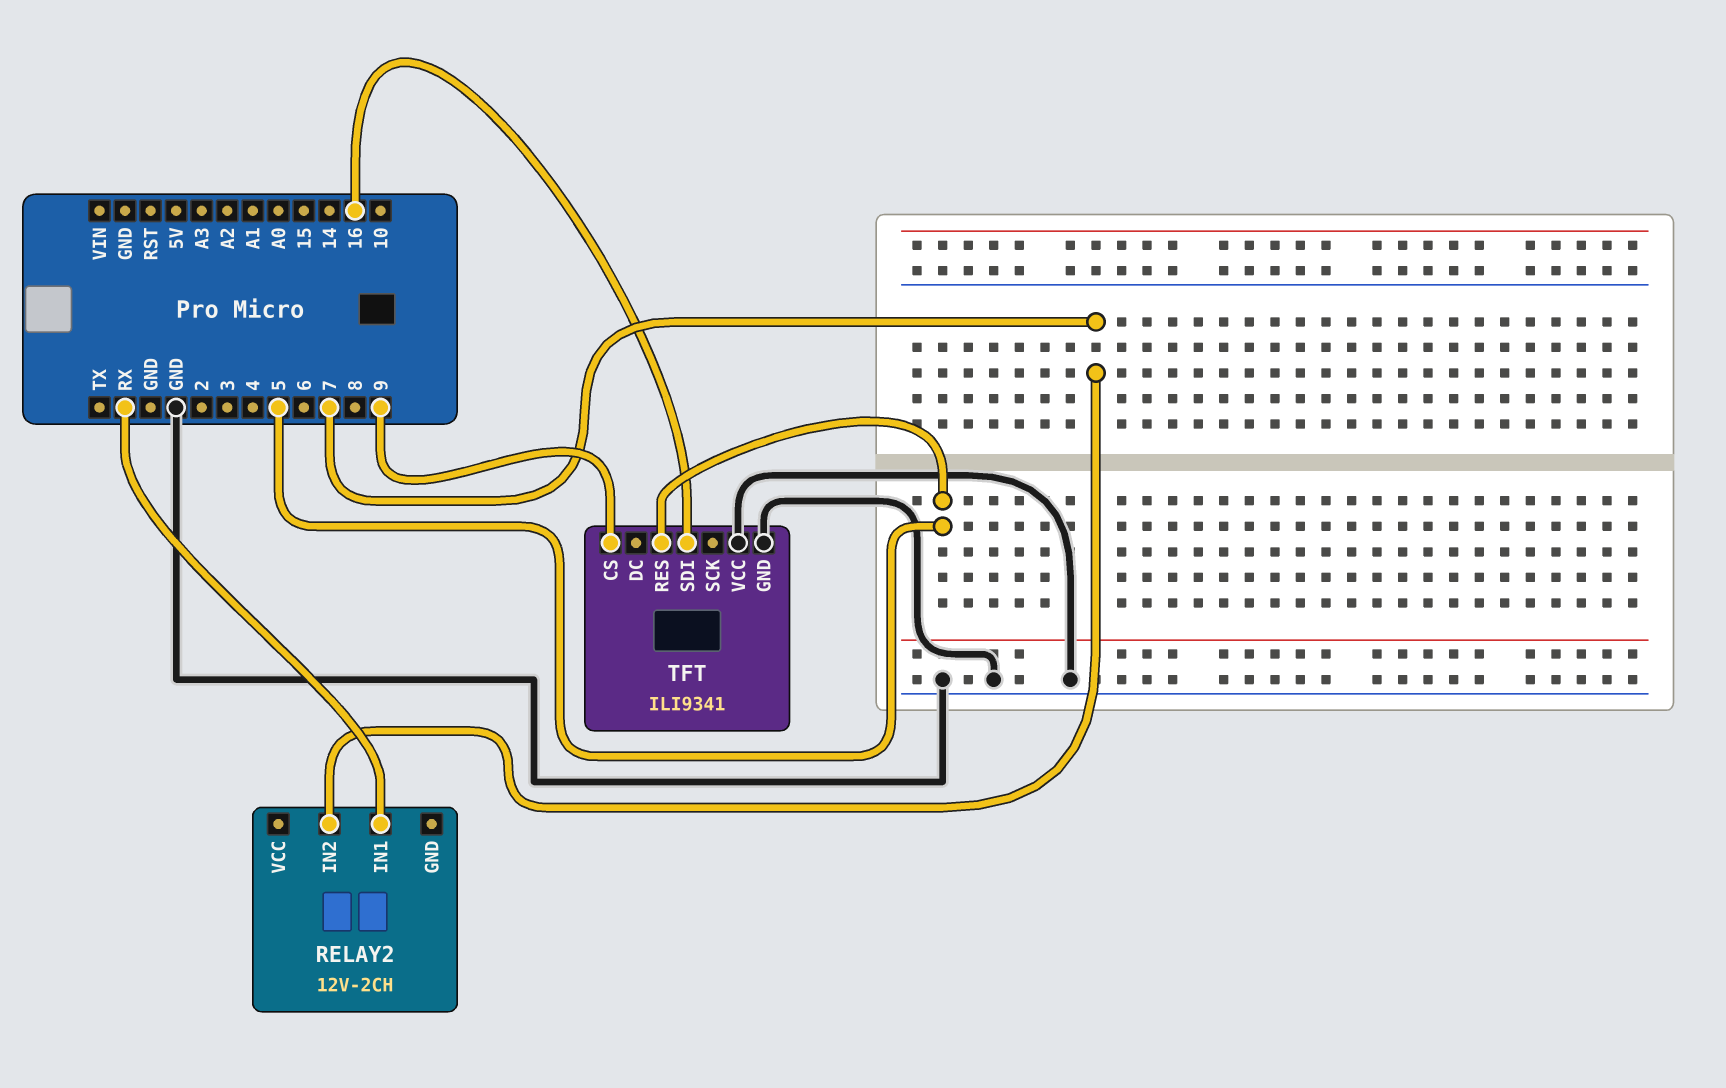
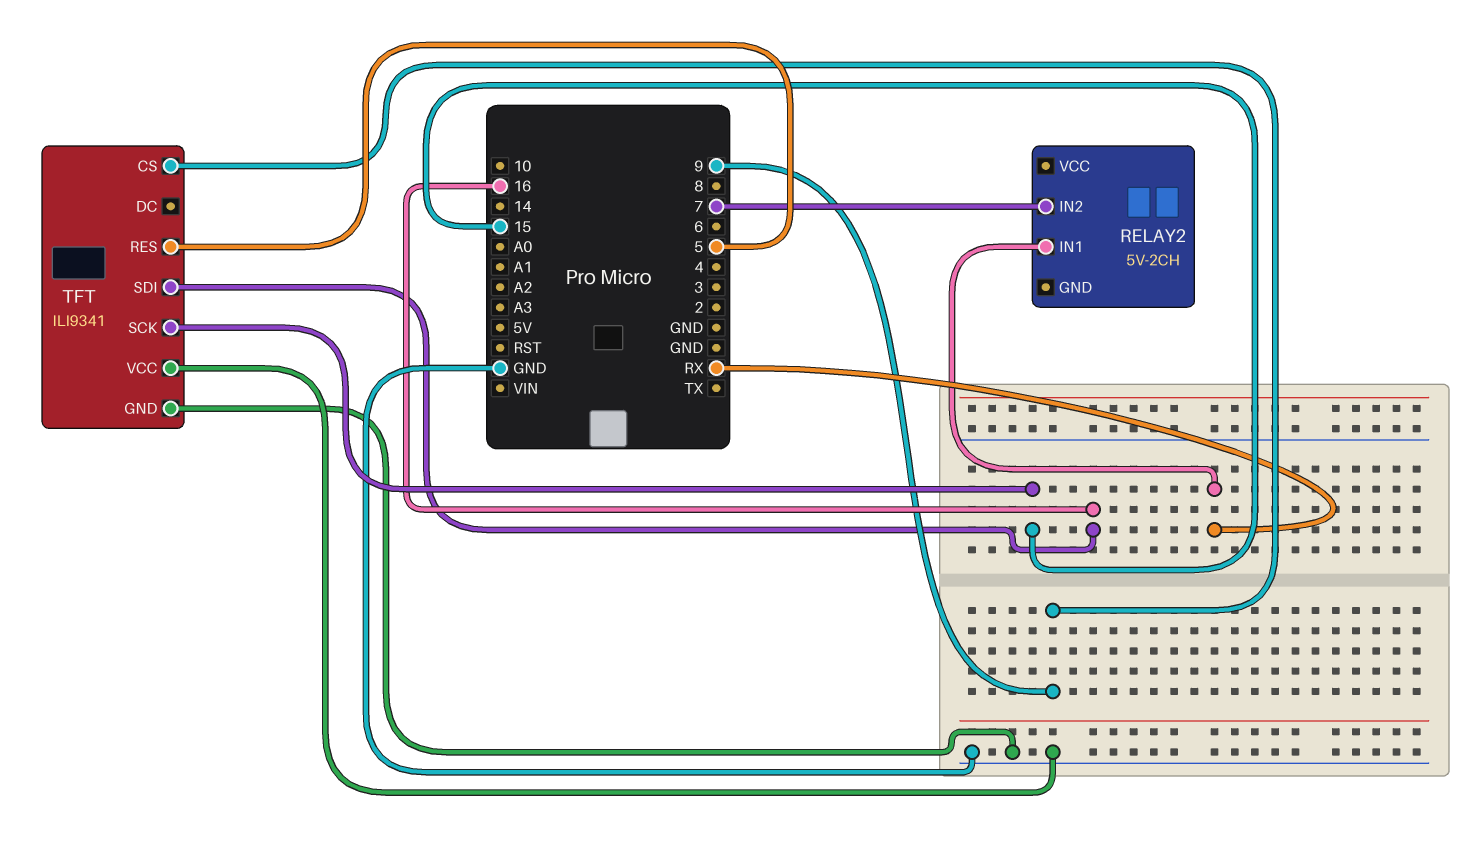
RELAY2: 12V-2CH -> 5V-2CH
TFT pin SCK: none -> 15

